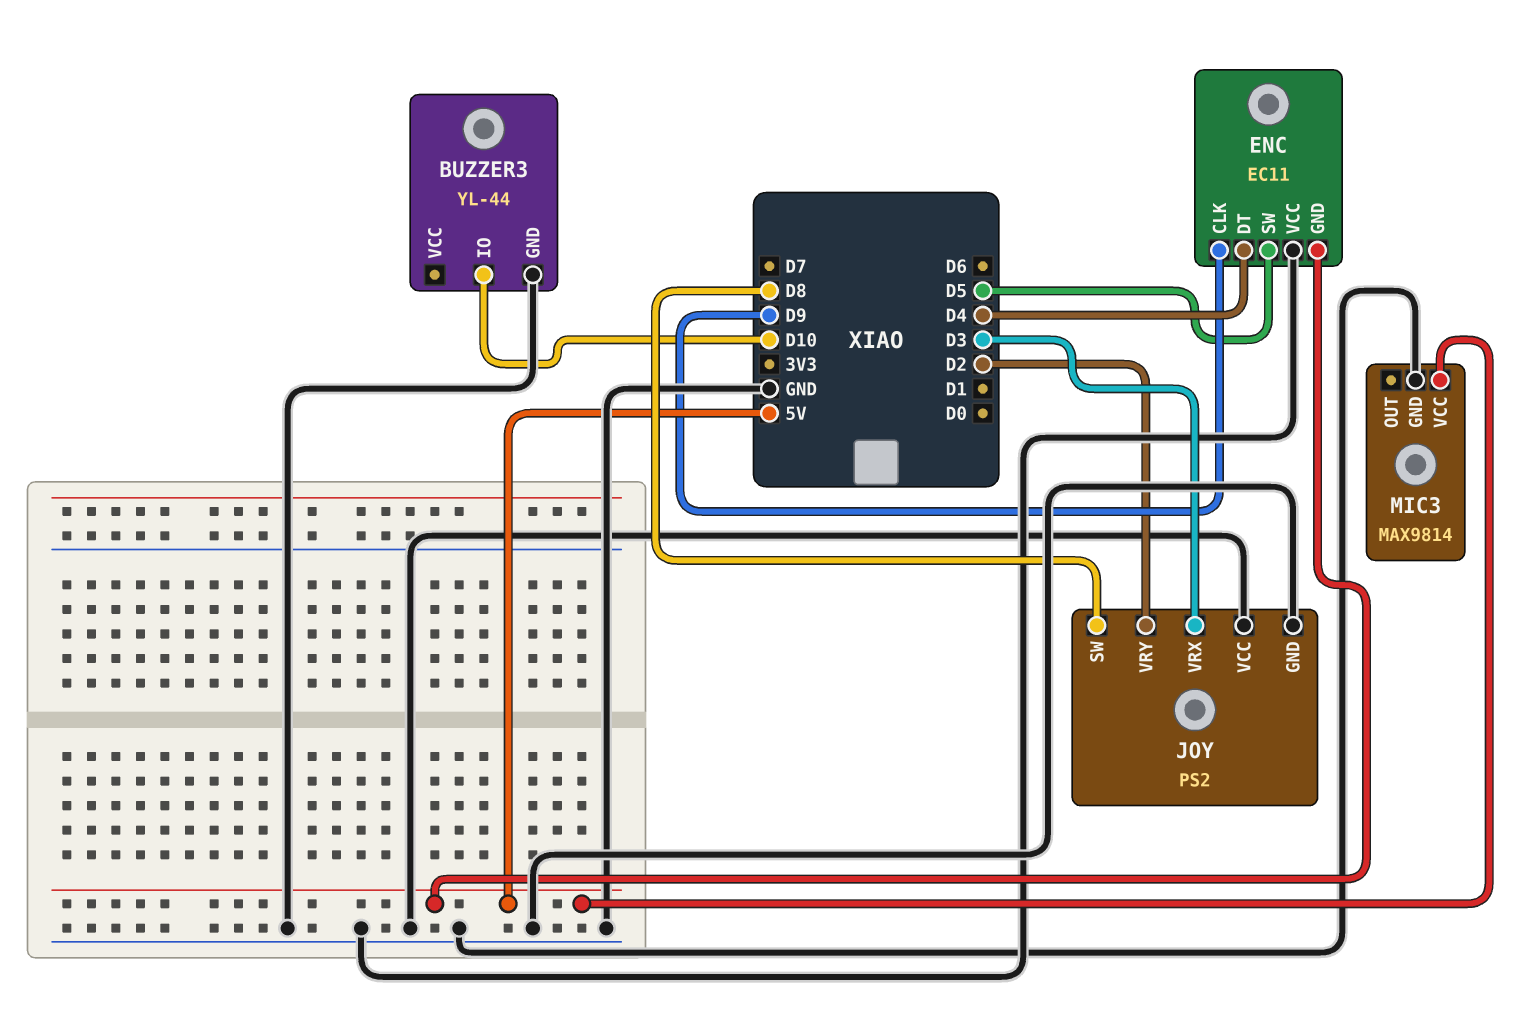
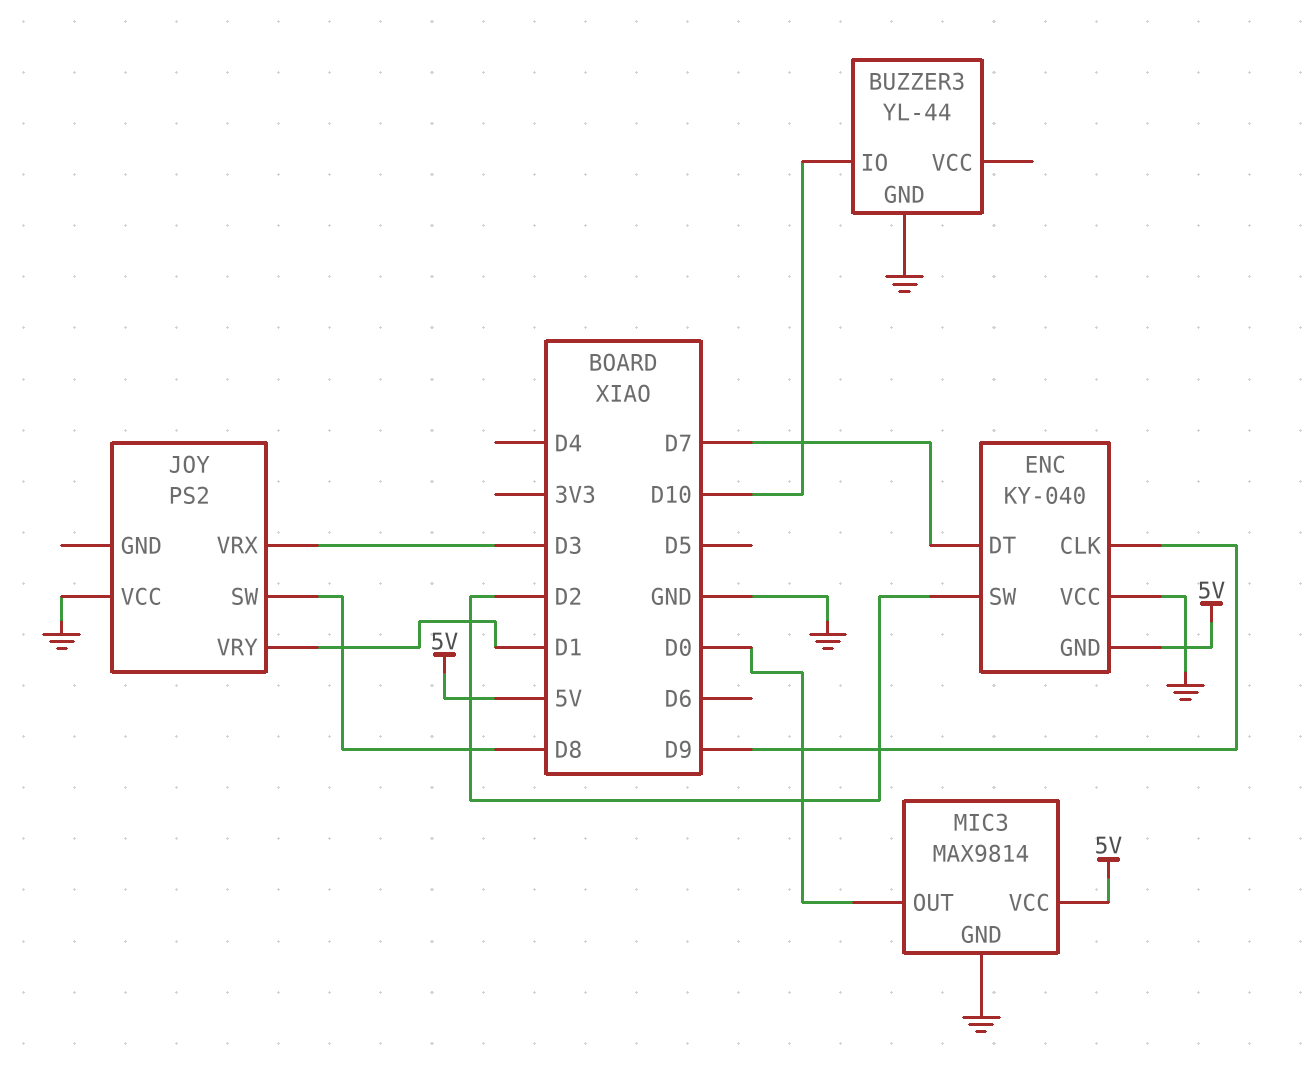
ENC: EC11 -> KY-040
ENC pin DT: D4 -> D7
ENC pin SW: D5 -> D2
JOY pin GND: GND -> none
JOY pin VRY: D2 -> D1
MIC3 pin OUT: none -> D0

